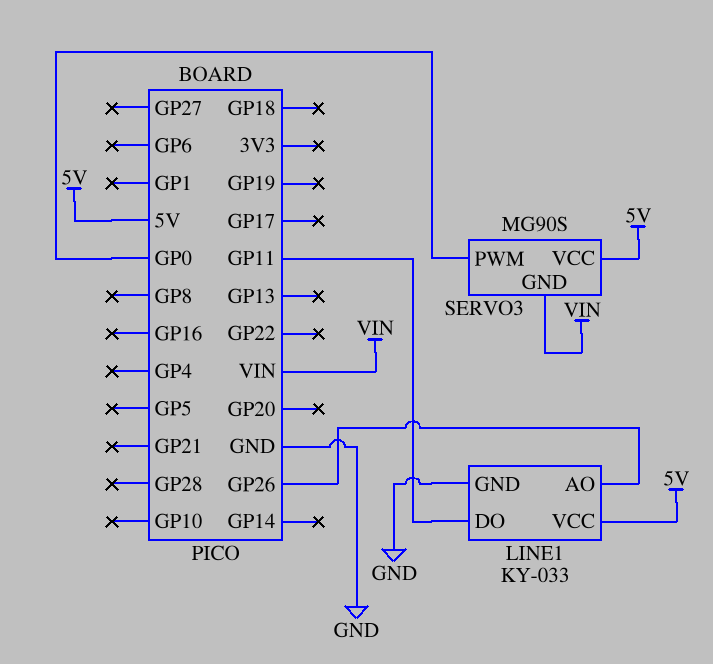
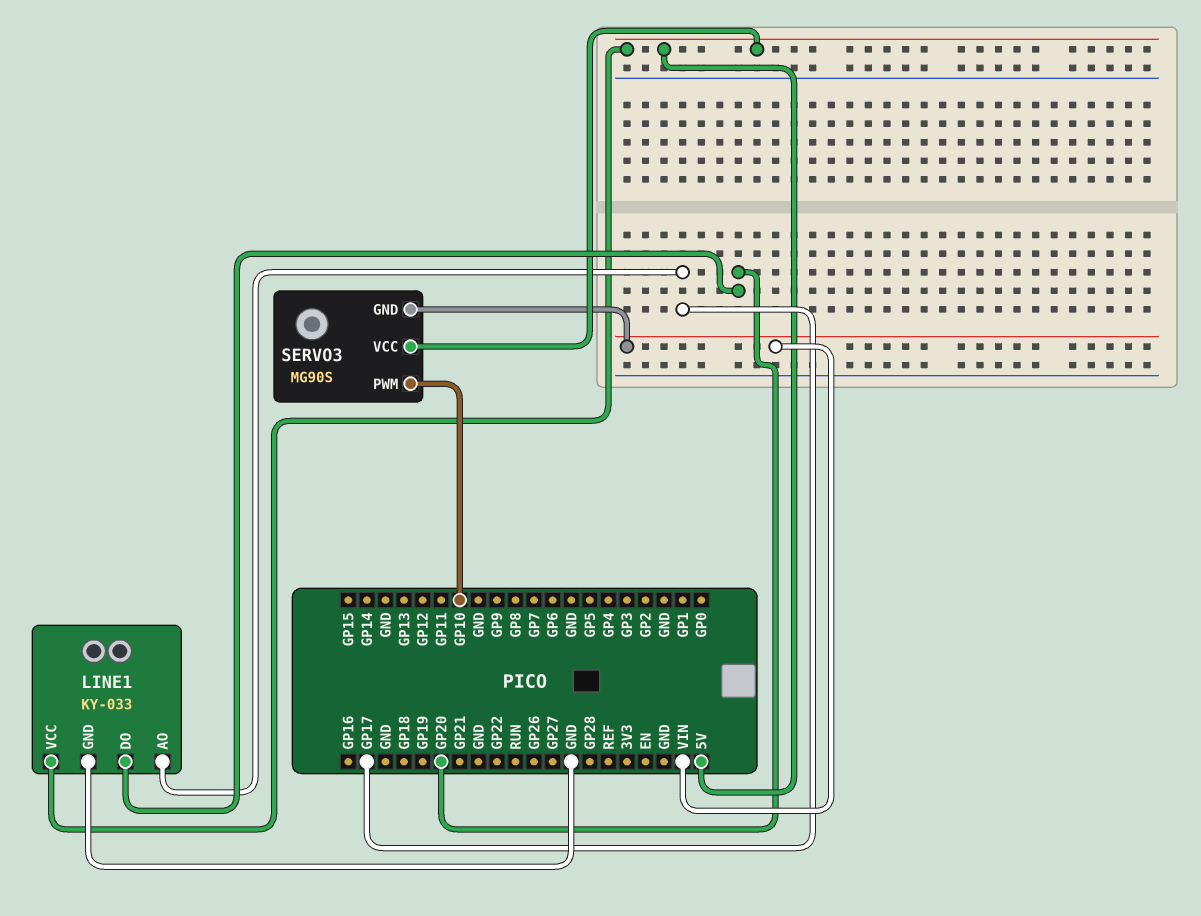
LINE1 pin AO: GP26 -> GP17
LINE1 pin DO: GP11 -> GP20
SERVO3 pin PWM: GP0 -> GP10

